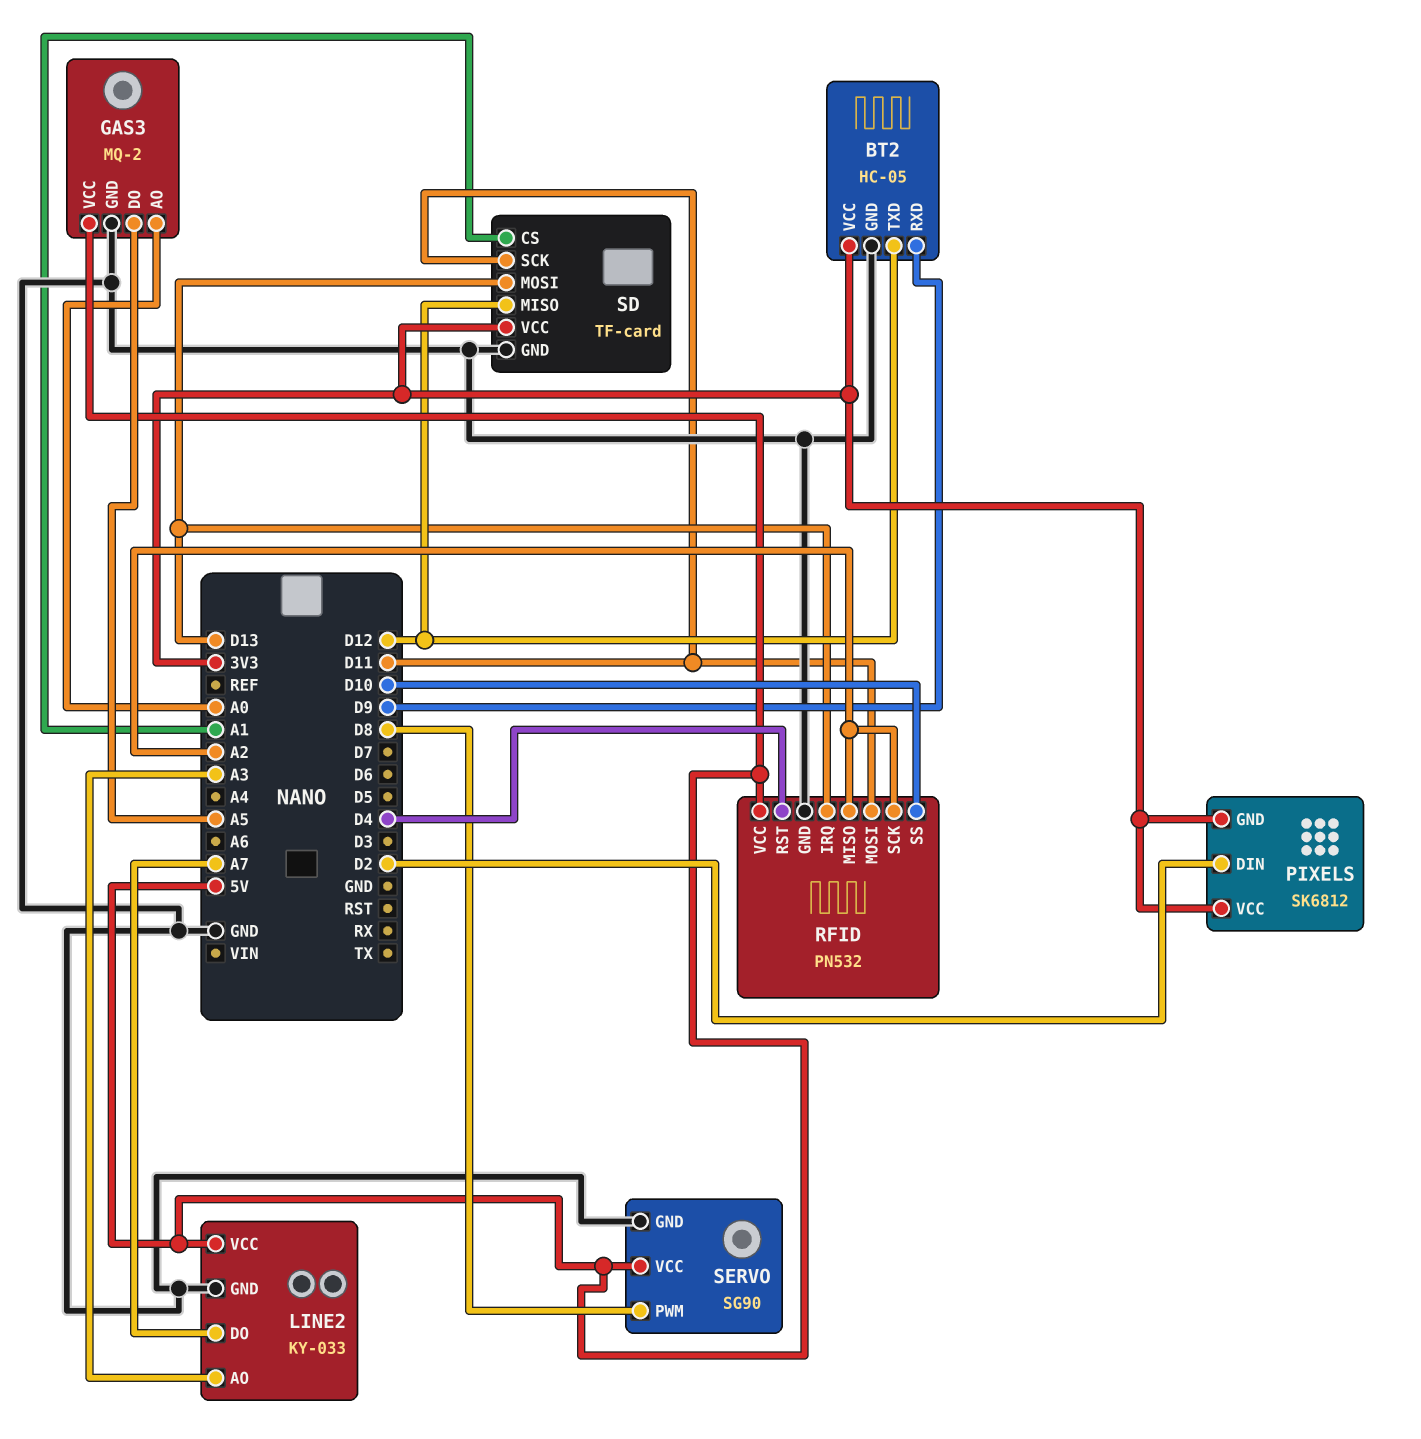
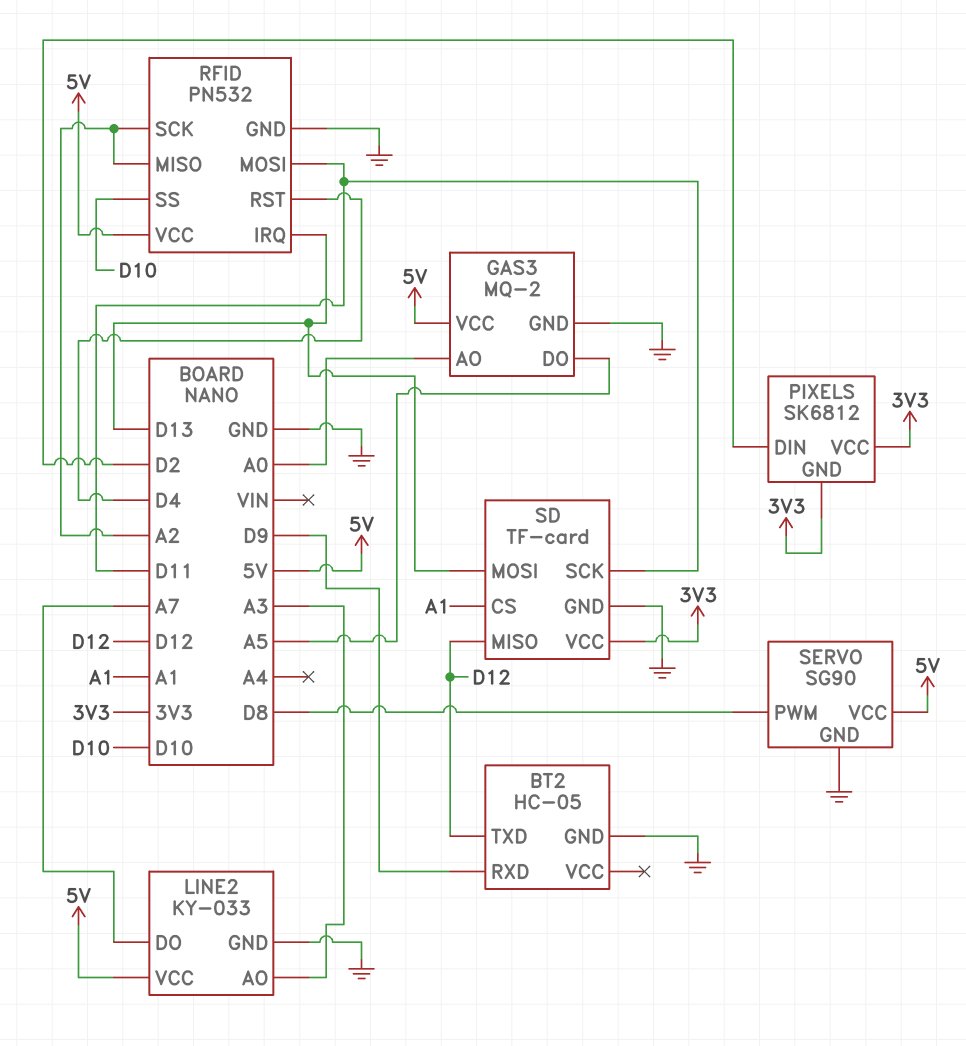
BT2 pin VCC: 3V3 -> none

